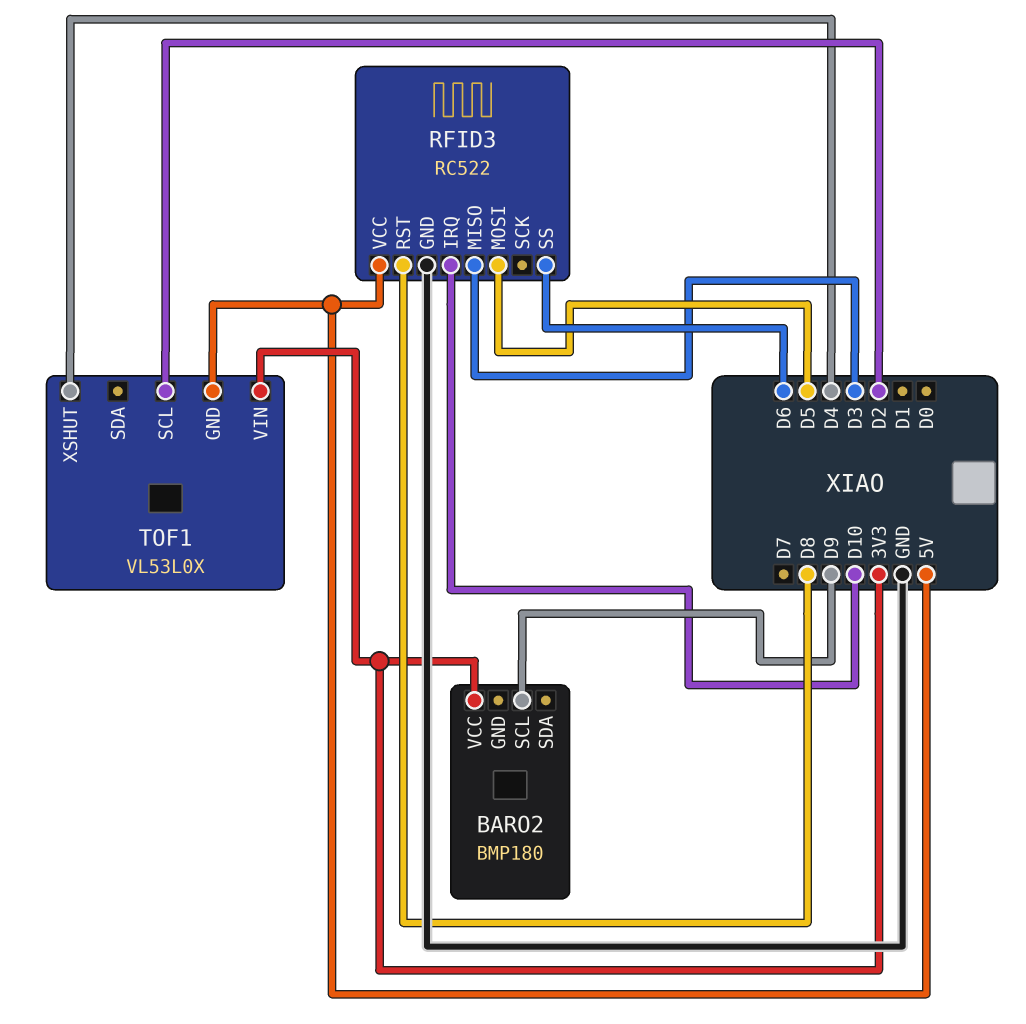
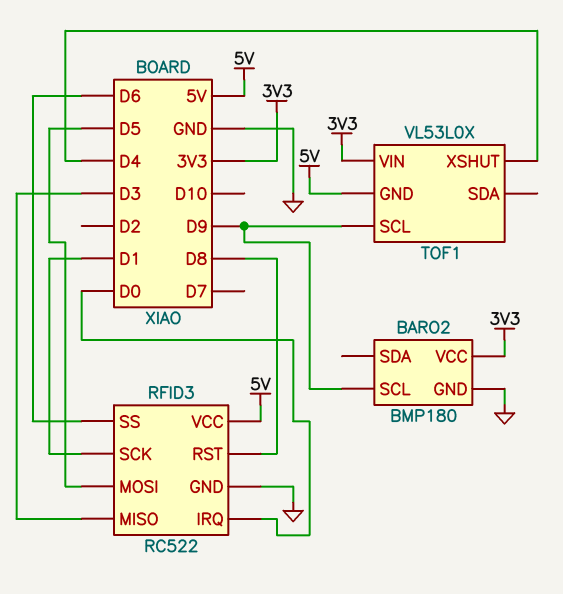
BARO2 pin GND: none -> GND
RFID3 pin IRQ: D10 -> D0
RFID3 pin SCK: none -> D1
TOF1 pin SCL: D2 -> D9

